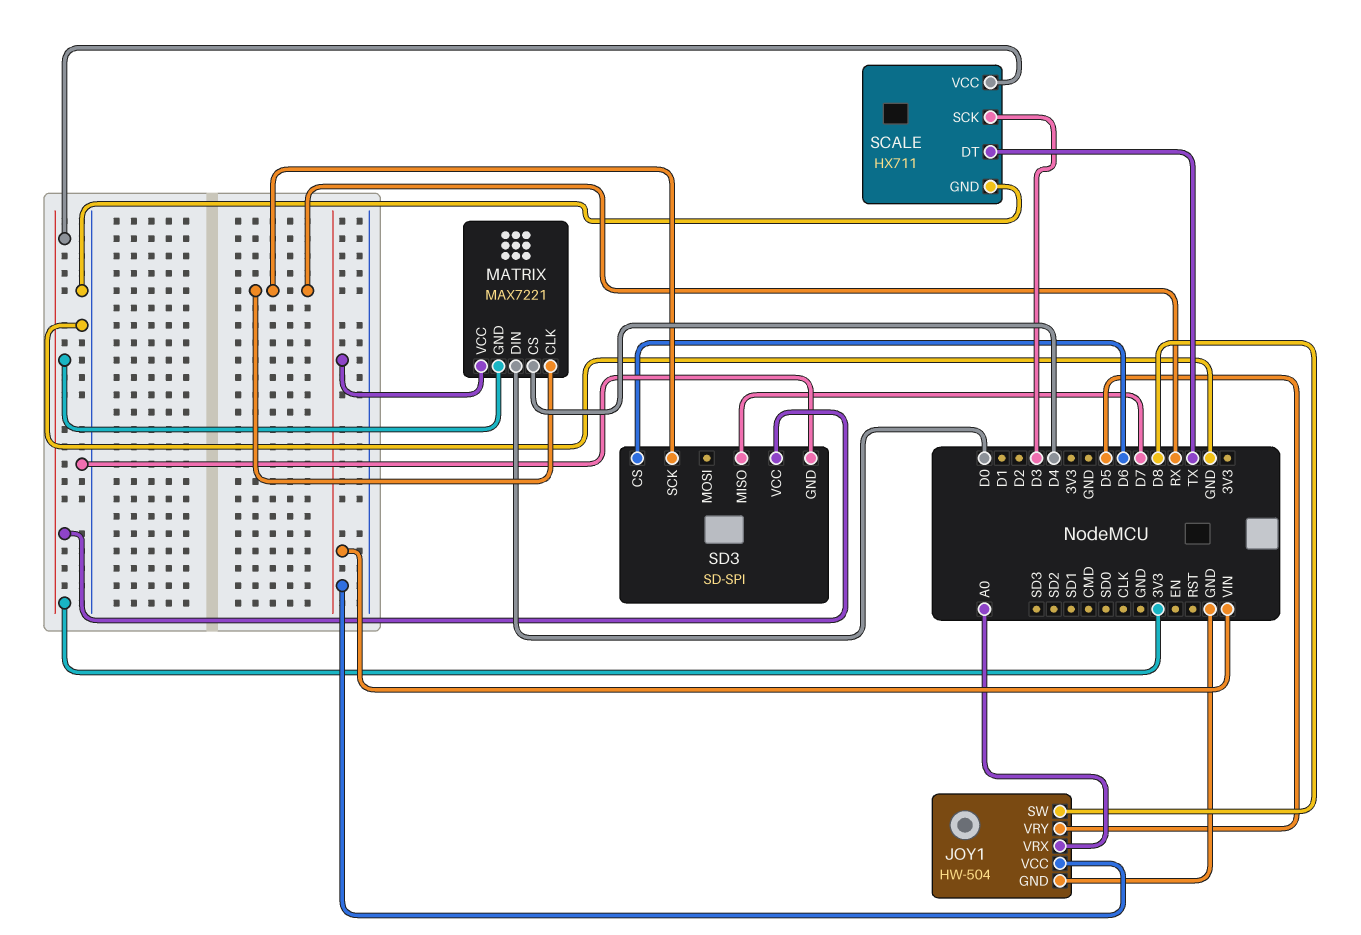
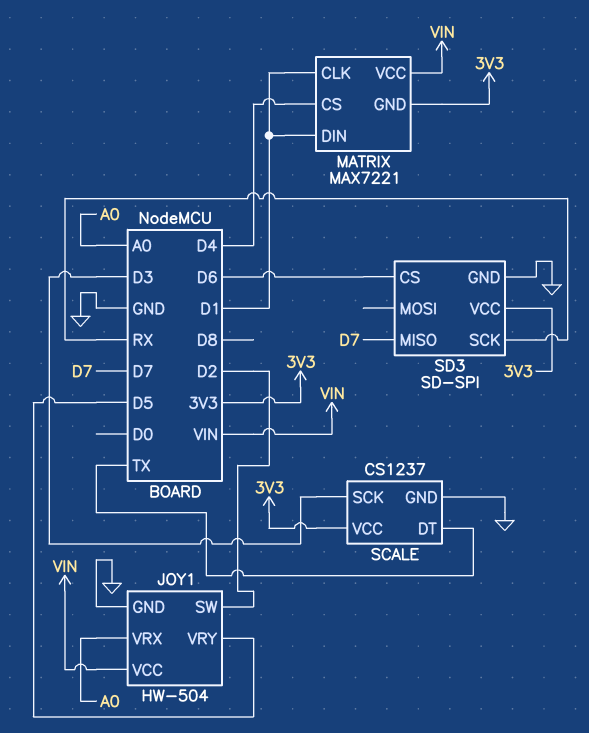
JOY1 pin SW: D8 -> D2
MATRIX pin CLK: RX -> D1
MATRIX pin DIN: D0 -> D1
SCALE: HX711 -> CS1237

